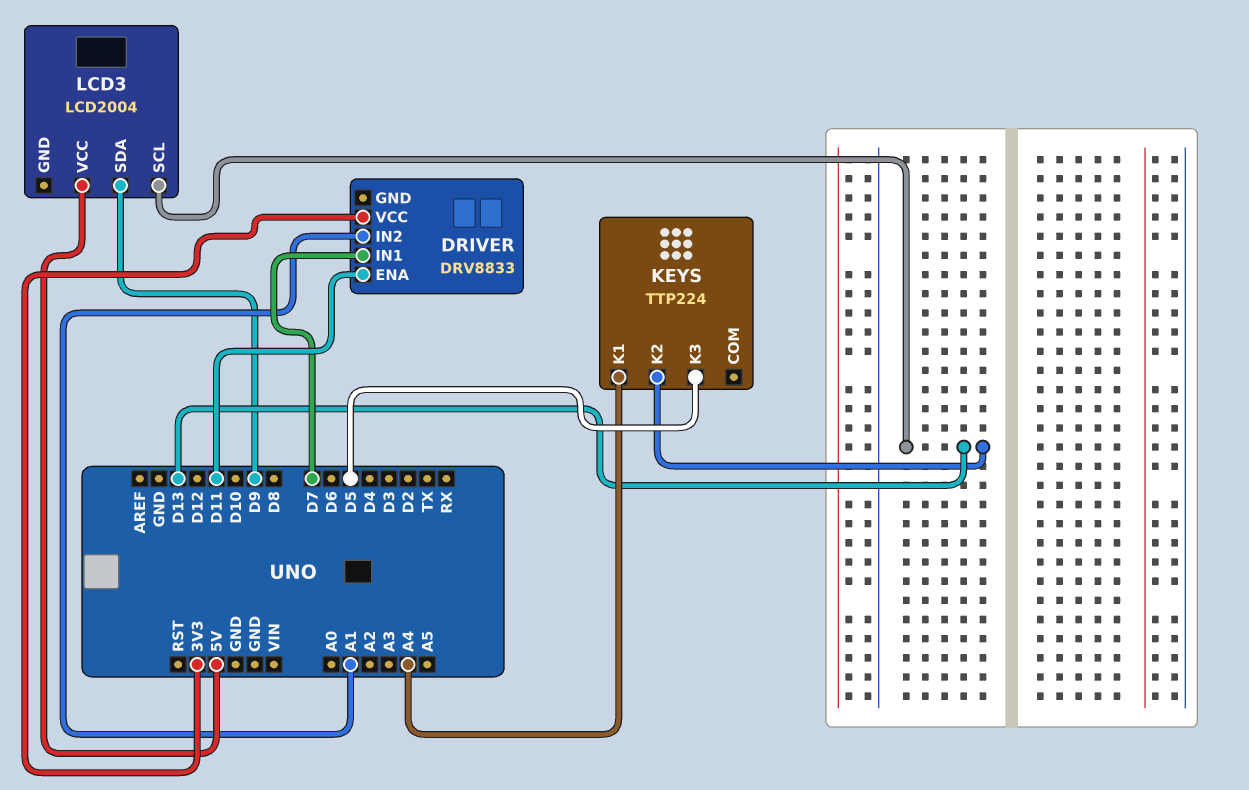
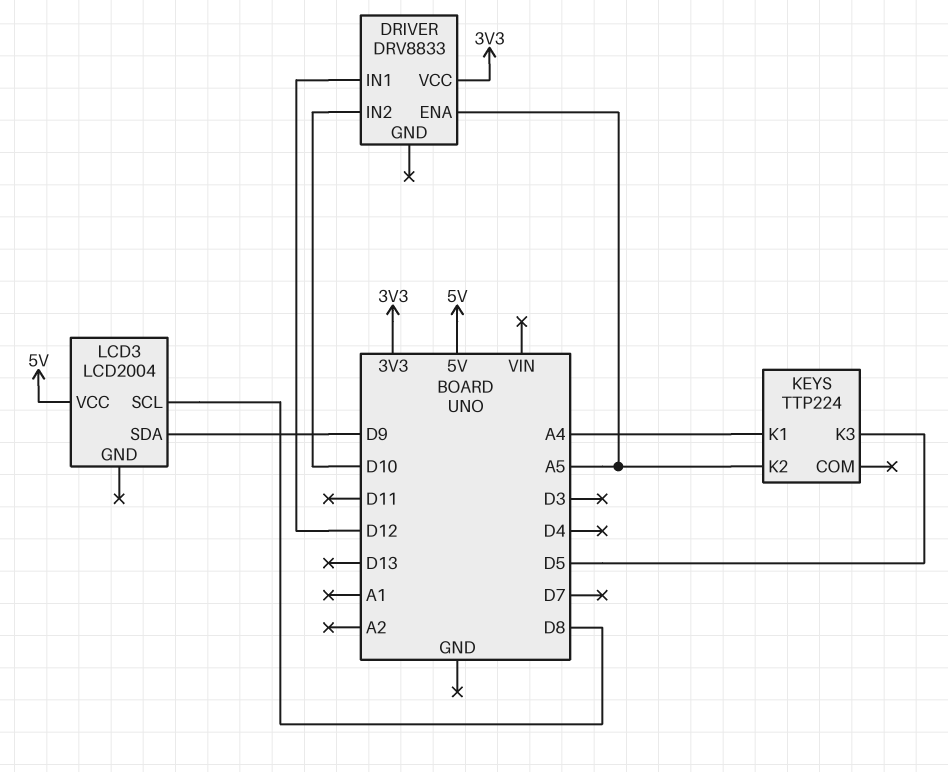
DRIVER pin ENA: D11 -> A5
DRIVER pin IN1: D7 -> D12
DRIVER pin IN2: A1 -> D10
KEYS pin K2: D13 -> A5
LCD3 pin SCL: D13 -> D8

